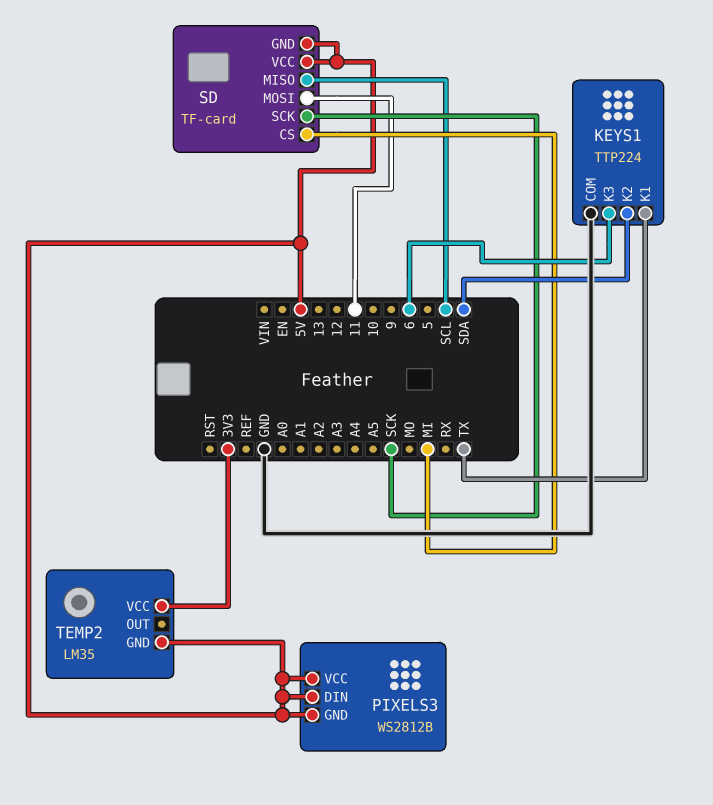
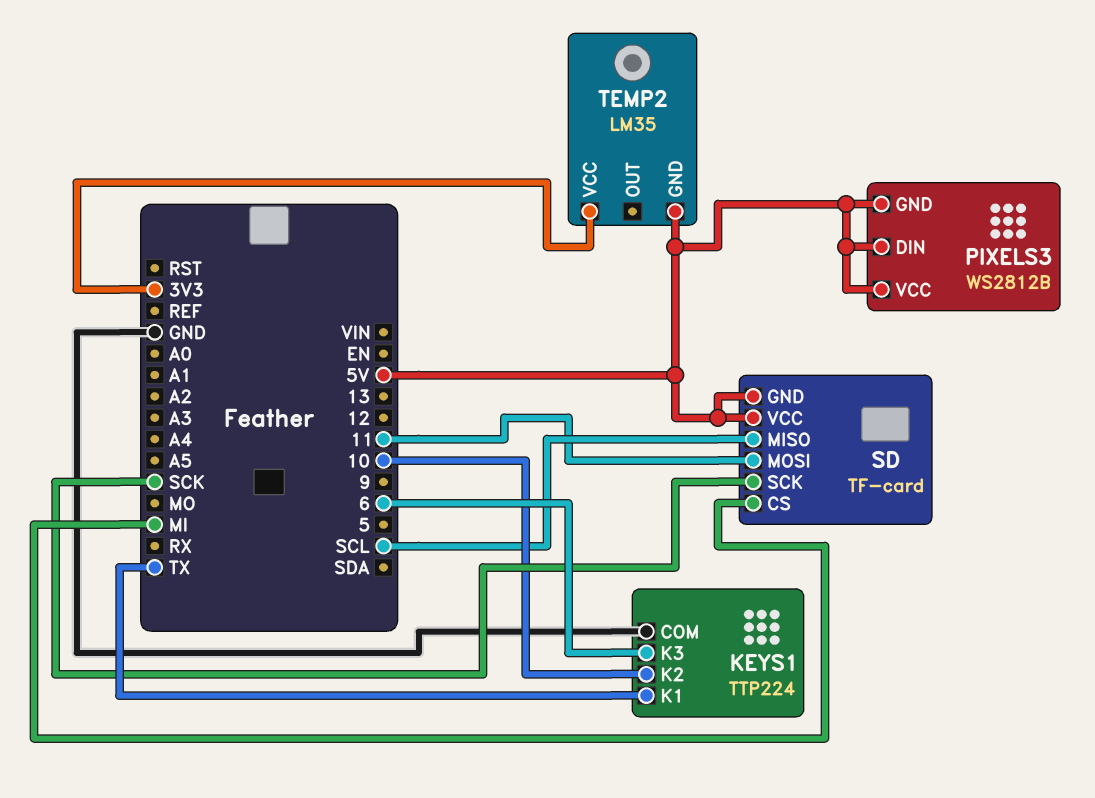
KEYS1 pin K2: SDA -> 10

